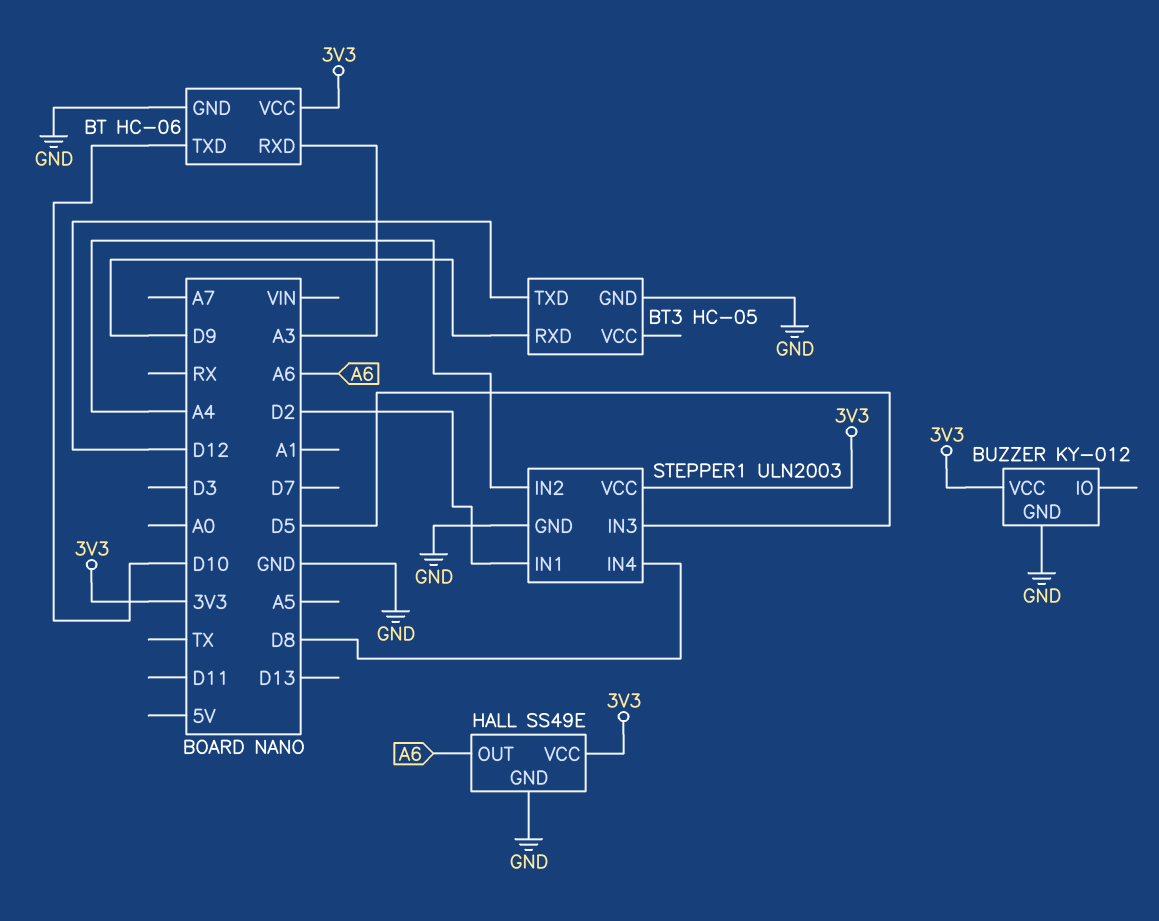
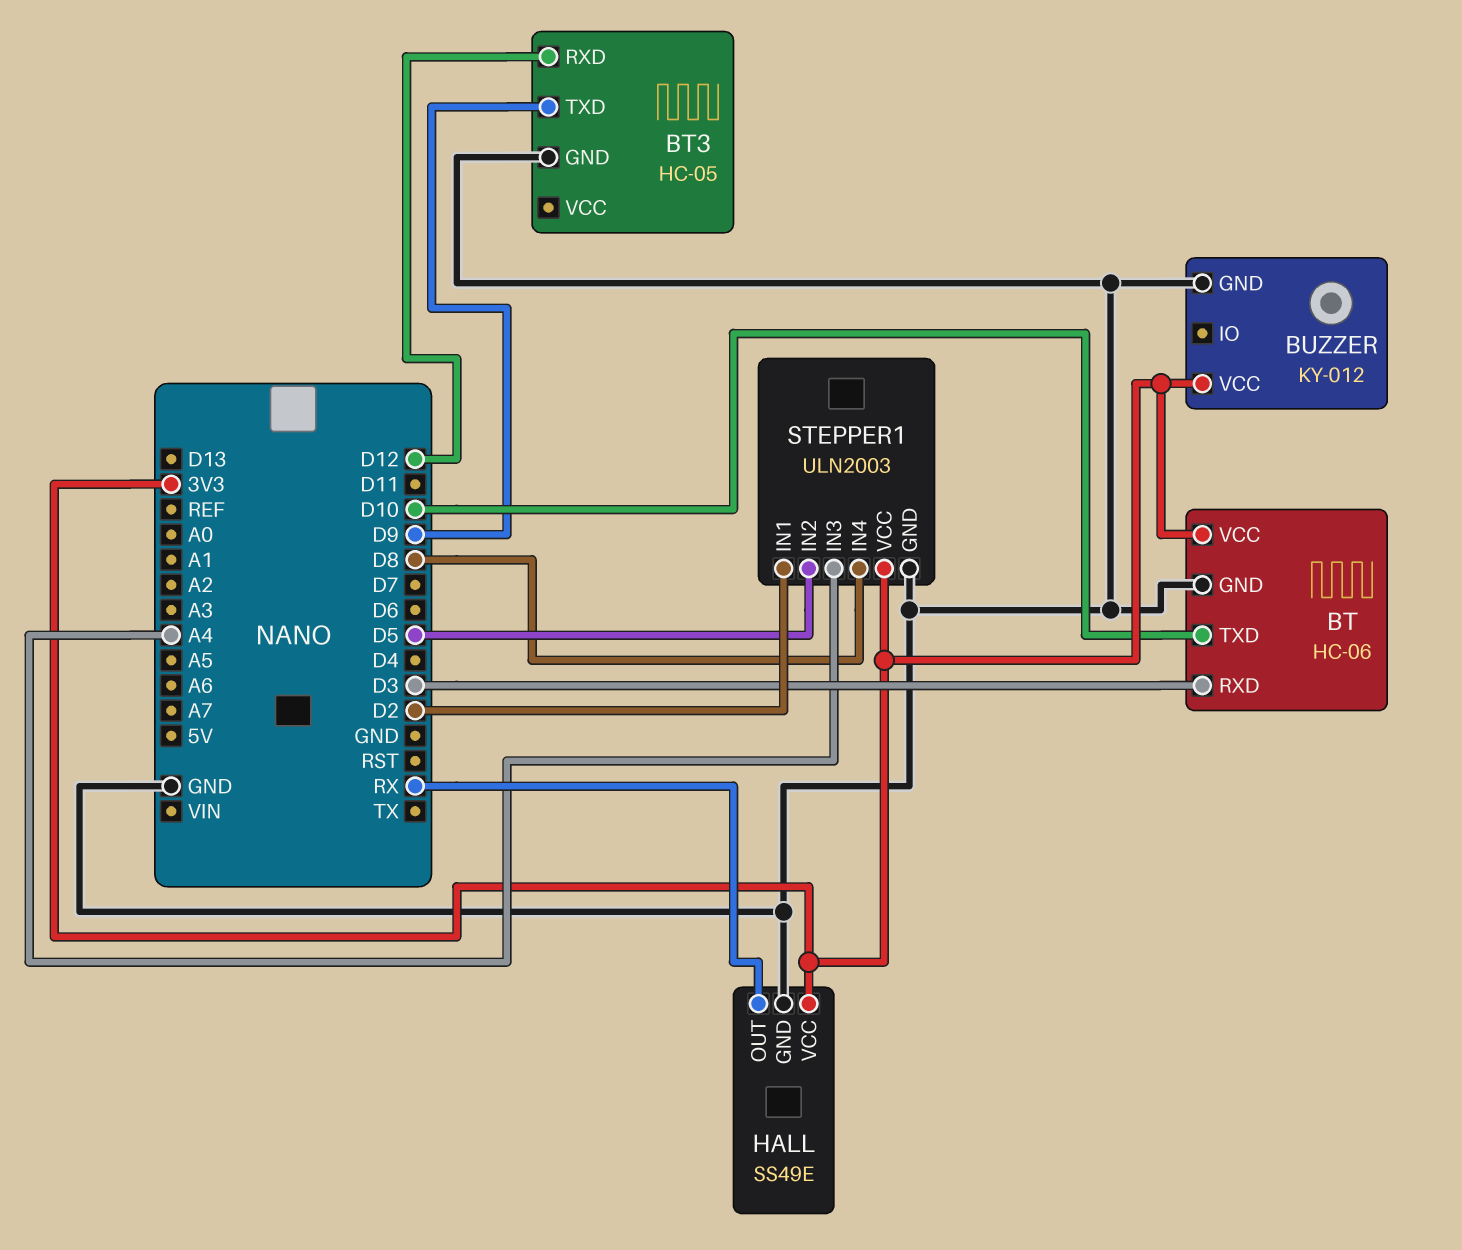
BT pin RXD: A3 -> D3
BT3 pin RXD: D9 -> D12
BT3 pin TXD: D12 -> D9
HALL pin OUT: A6 -> RX
STEPPER1 pin IN2: A4 -> D5
STEPPER1 pin IN3: D5 -> A4

